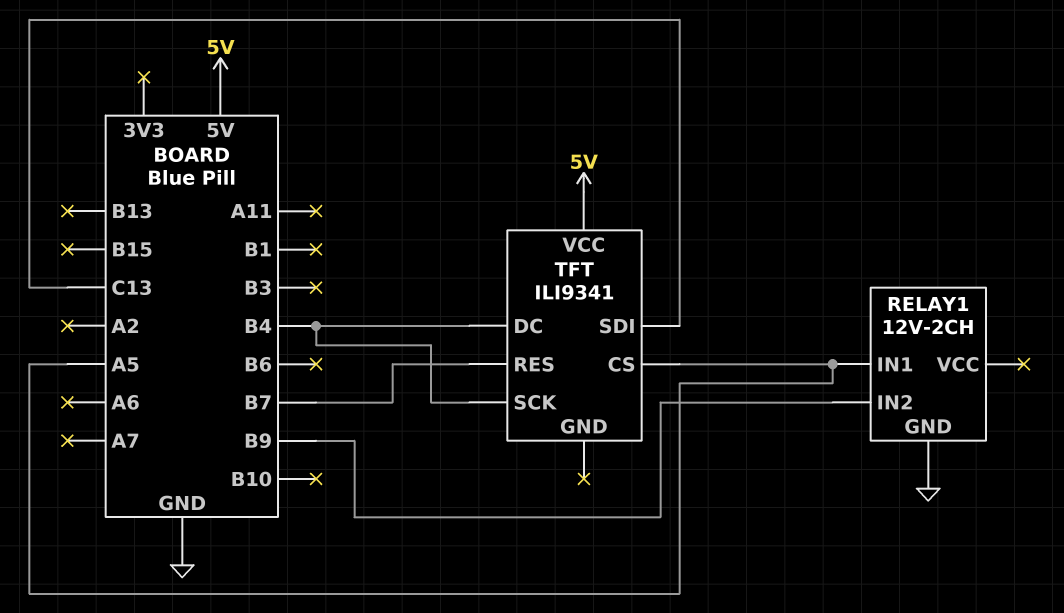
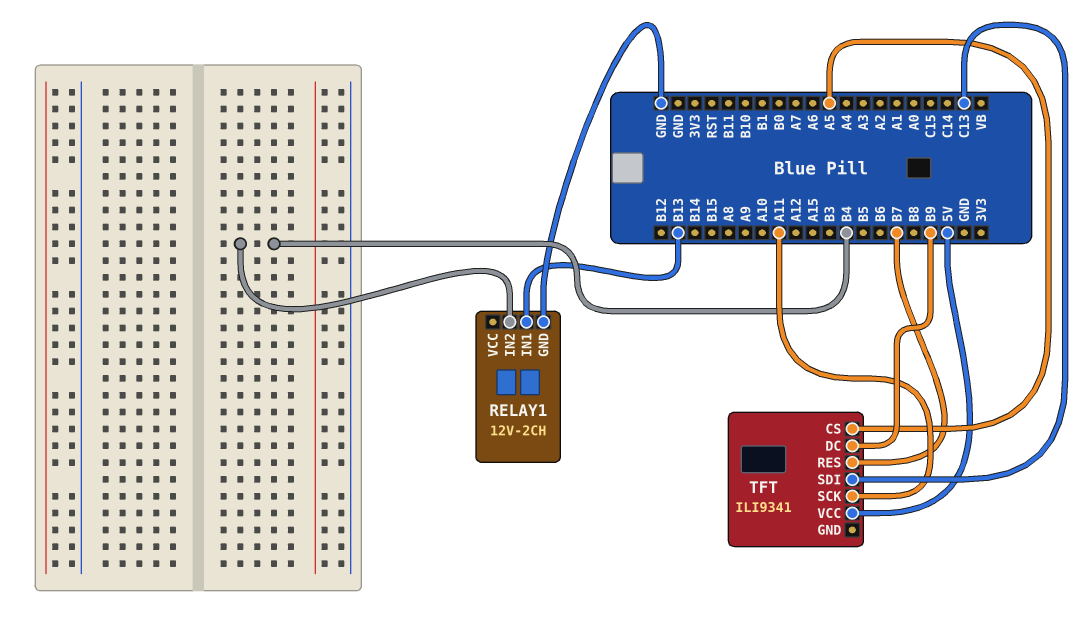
RELAY1 pin IN1: A5 -> B13
RELAY1 pin IN2: B9 -> B4
TFT pin DC: B4 -> B9
TFT pin SCK: B4 -> A11

